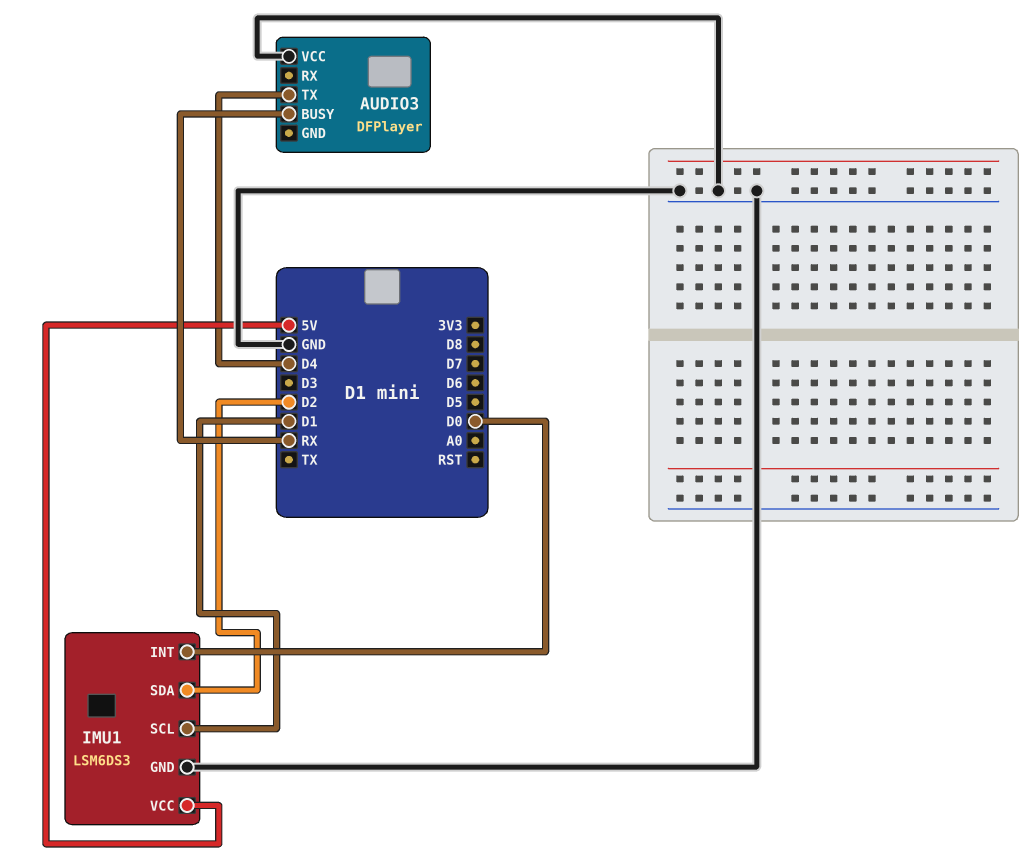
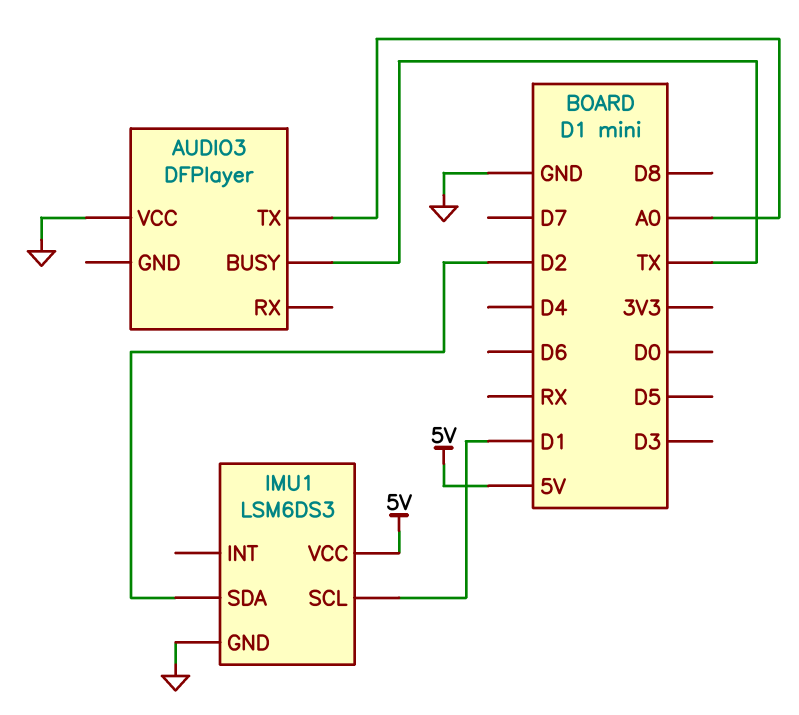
AUDIO3 pin BUSY: RX -> TX
AUDIO3 pin TX: D4 -> A0
IMU1 pin INT: D0 -> none

